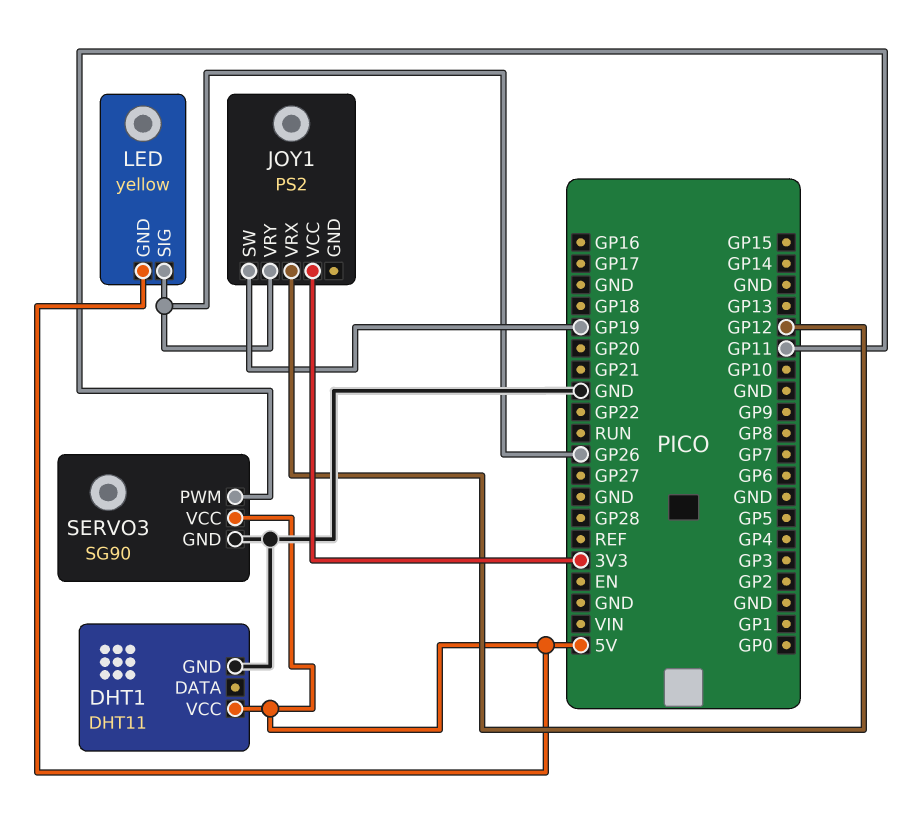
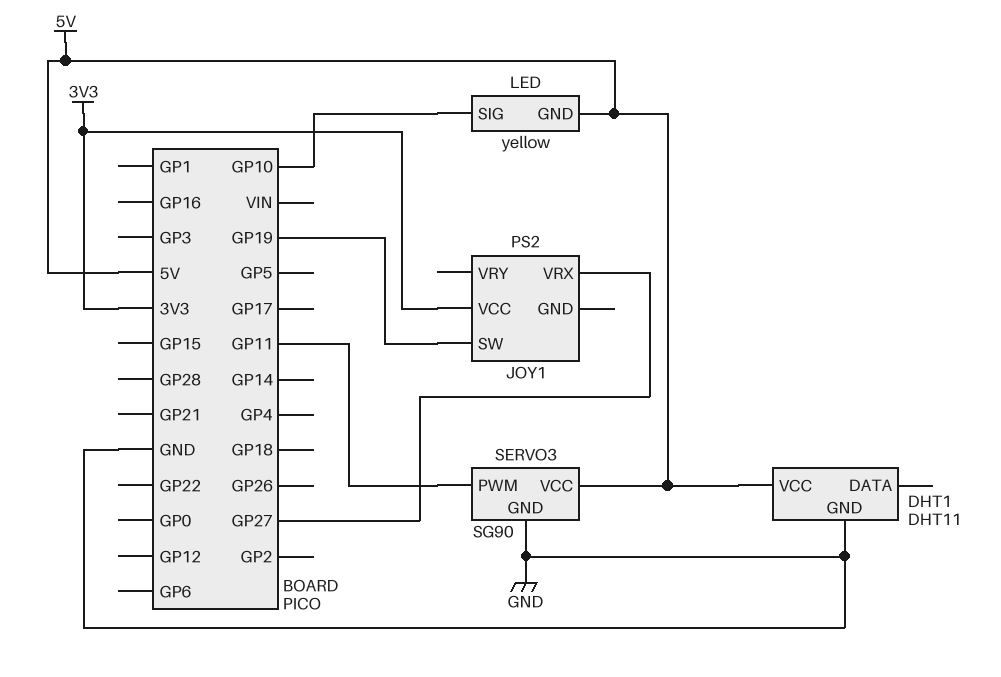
JOY1 pin VRX: GP12 -> GP27
JOY1 pin VRY: GP26 -> none
LED pin SIG: GP26 -> GP10

